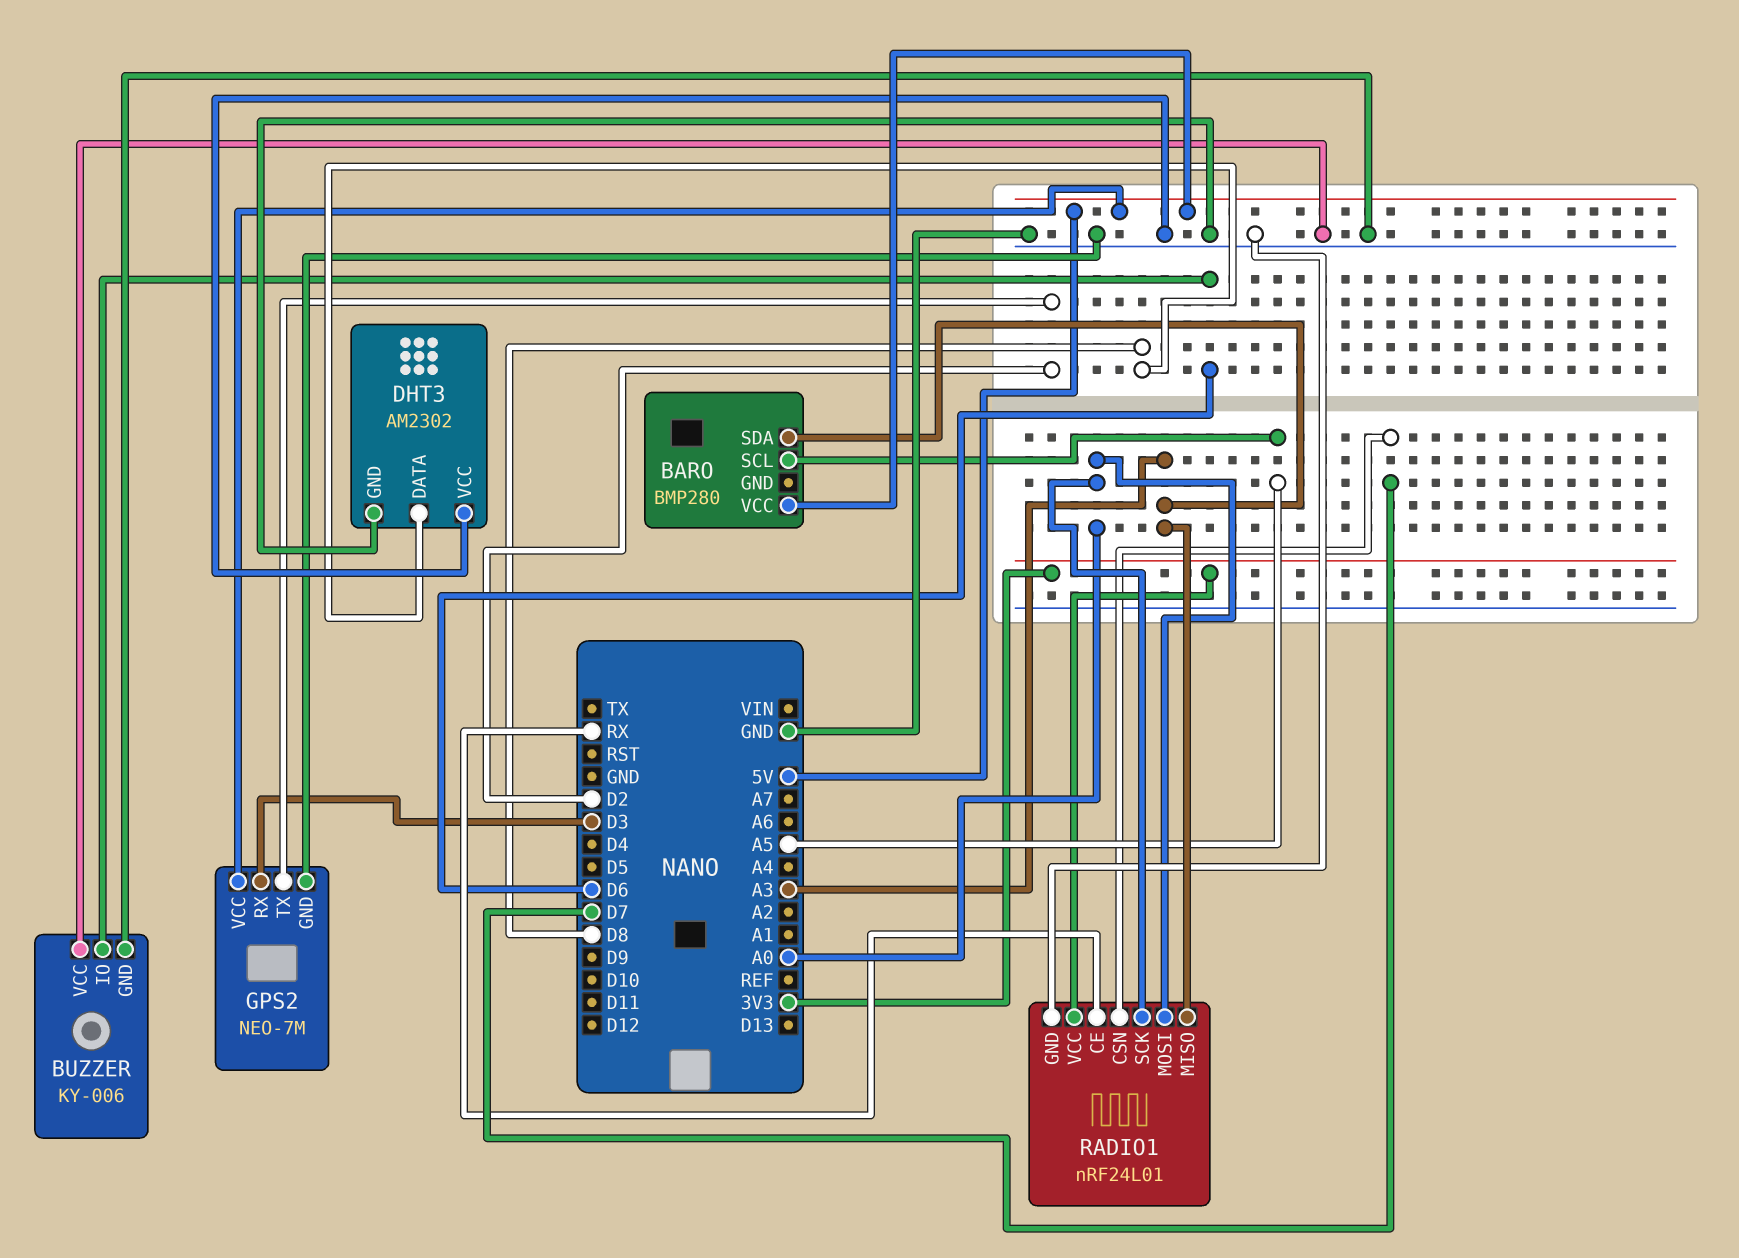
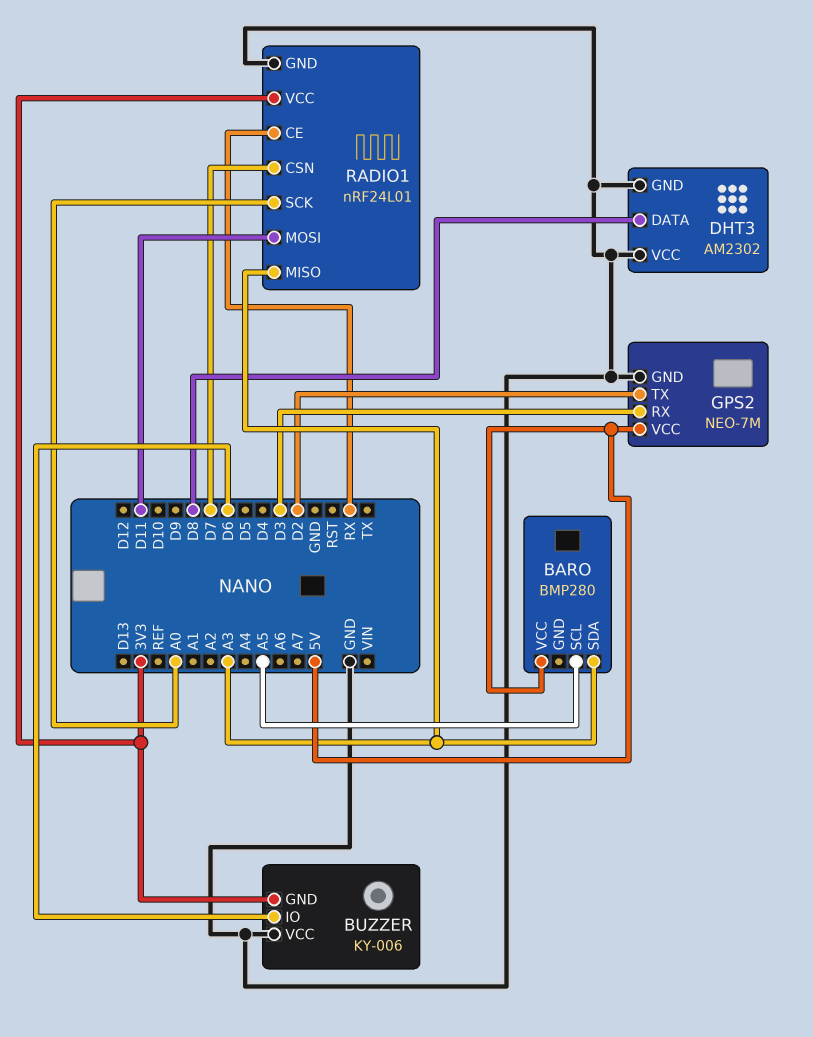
BUZZER pin GND: GND -> 3V3
RADIO1 pin MOSI: A0 -> D11

